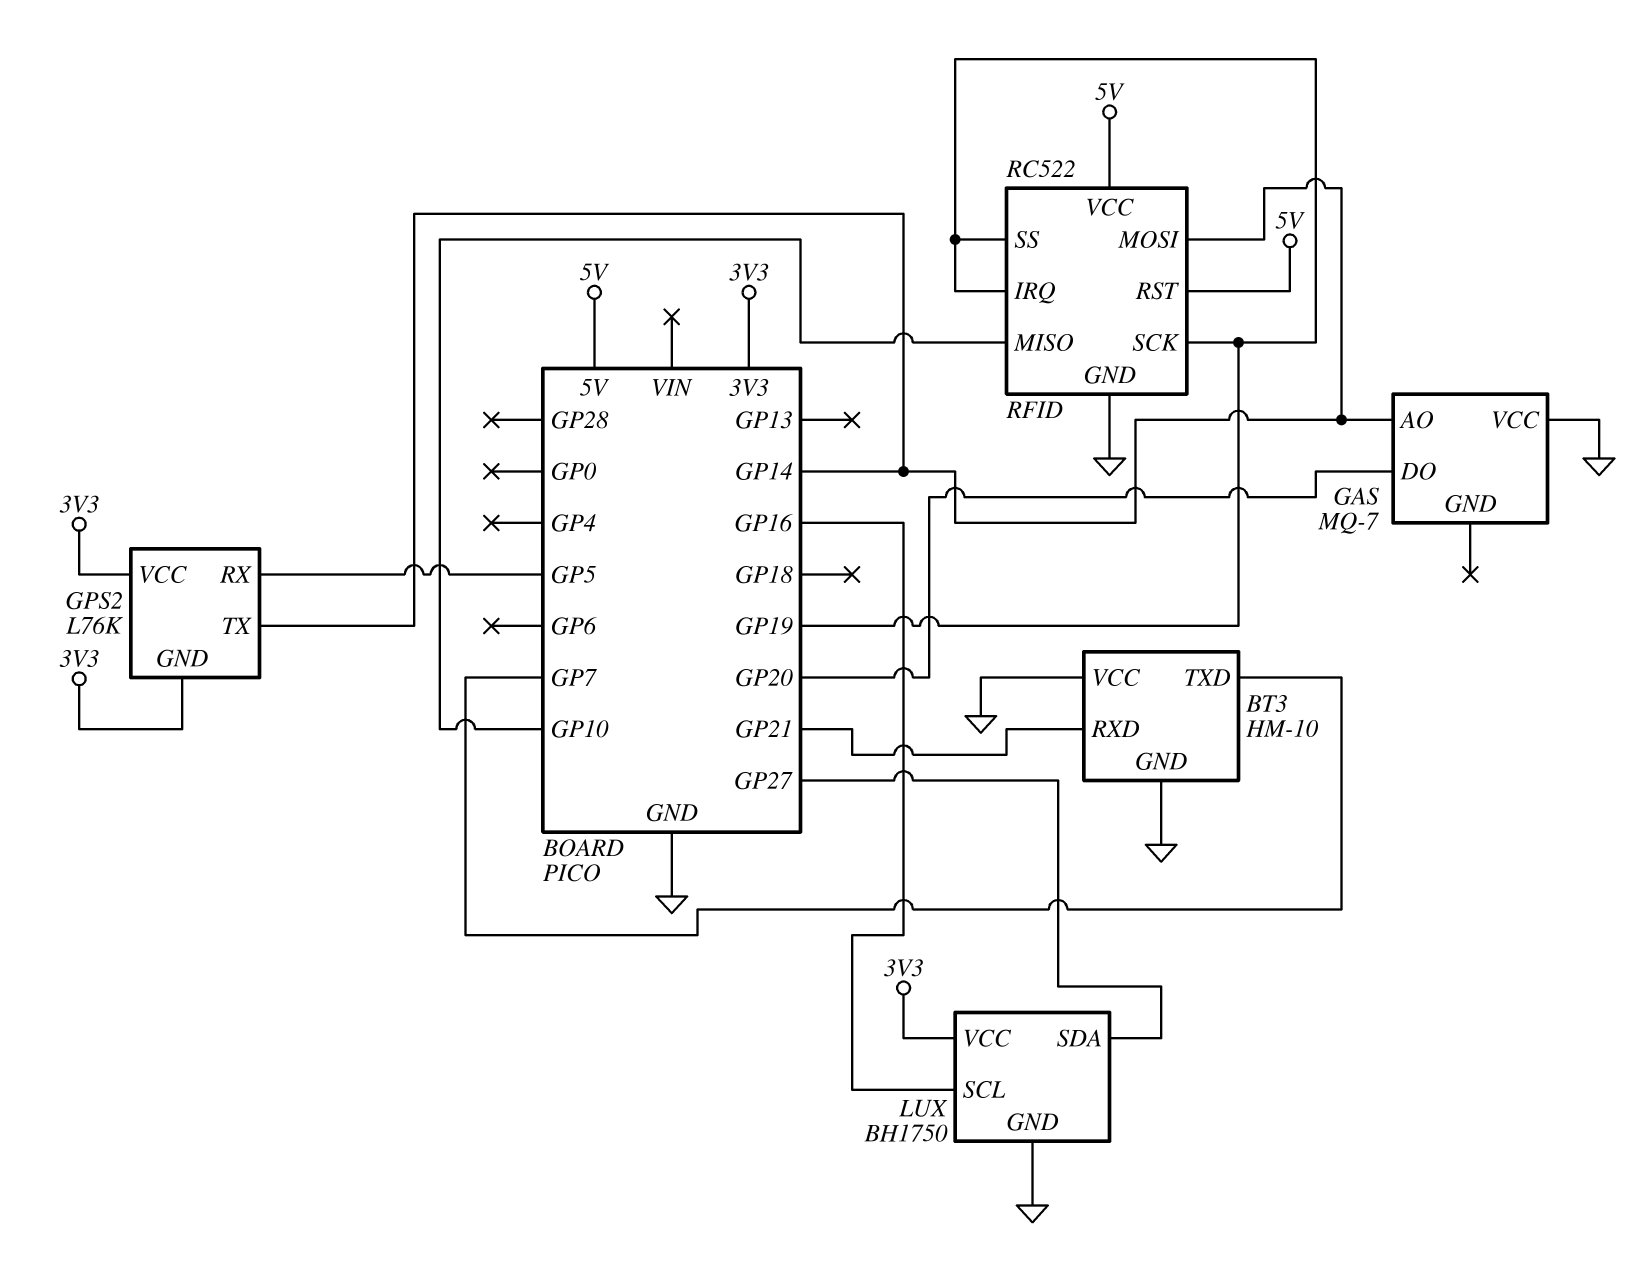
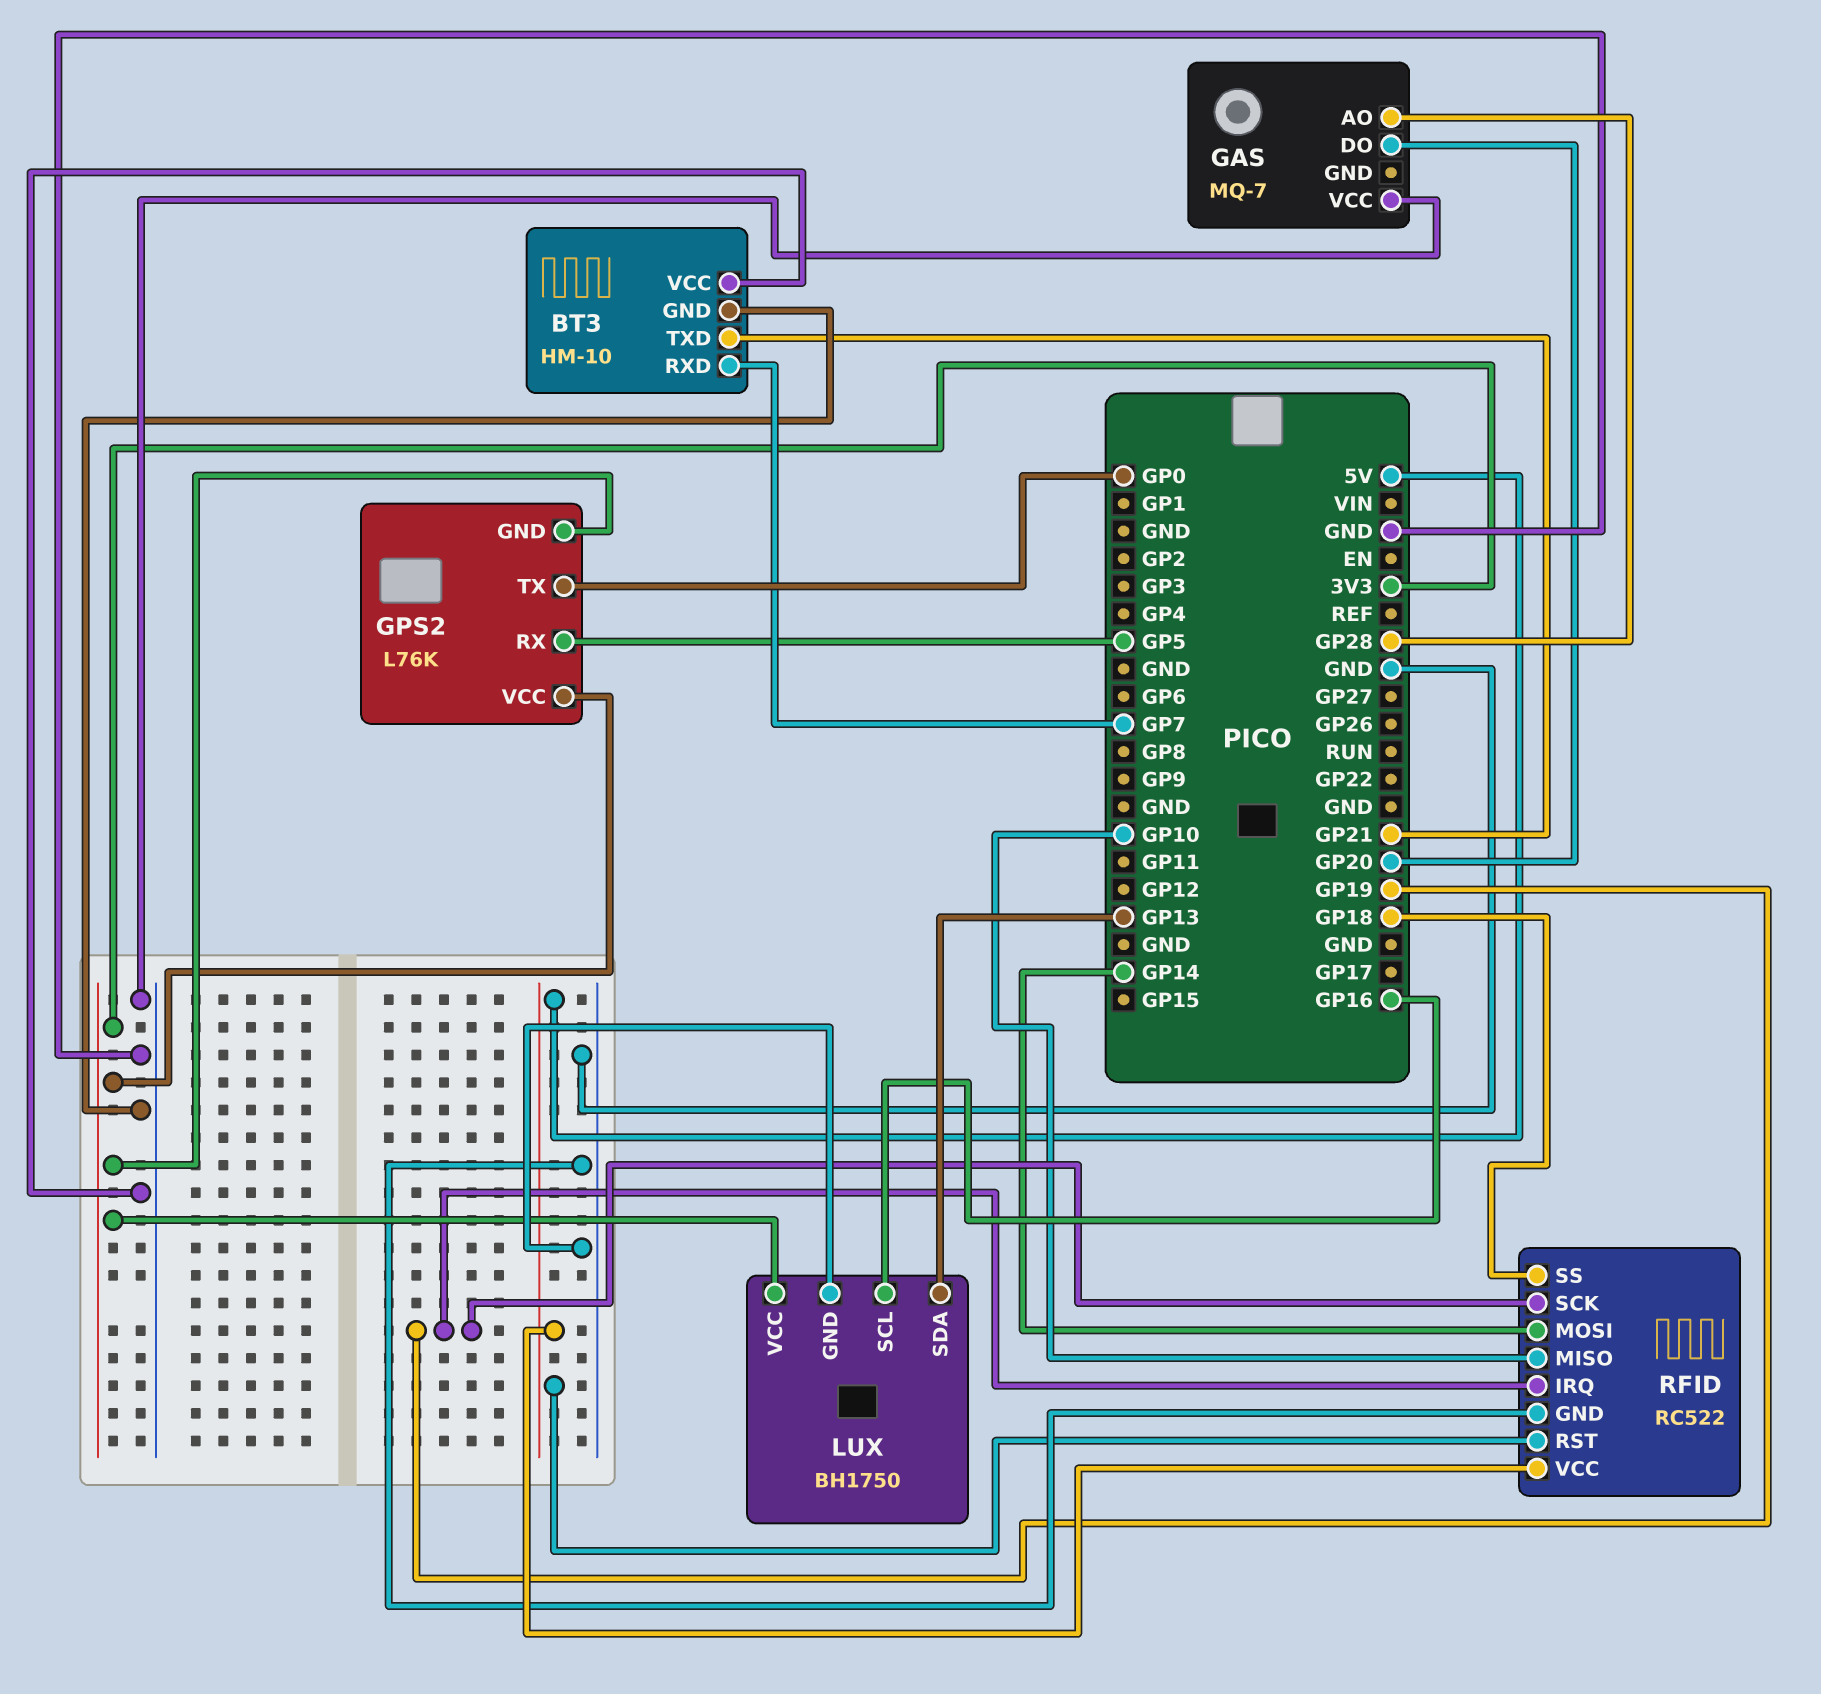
BT3 pin RXD: GP21 -> GP7
BT3 pin TXD: GP7 -> GP21
GAS pin AO: GP14 -> GP28
GPS2 pin TX: GP14 -> GP0
LUX pin SDA: GP27 -> GP13
RFID pin SS: GP19 -> GP18

